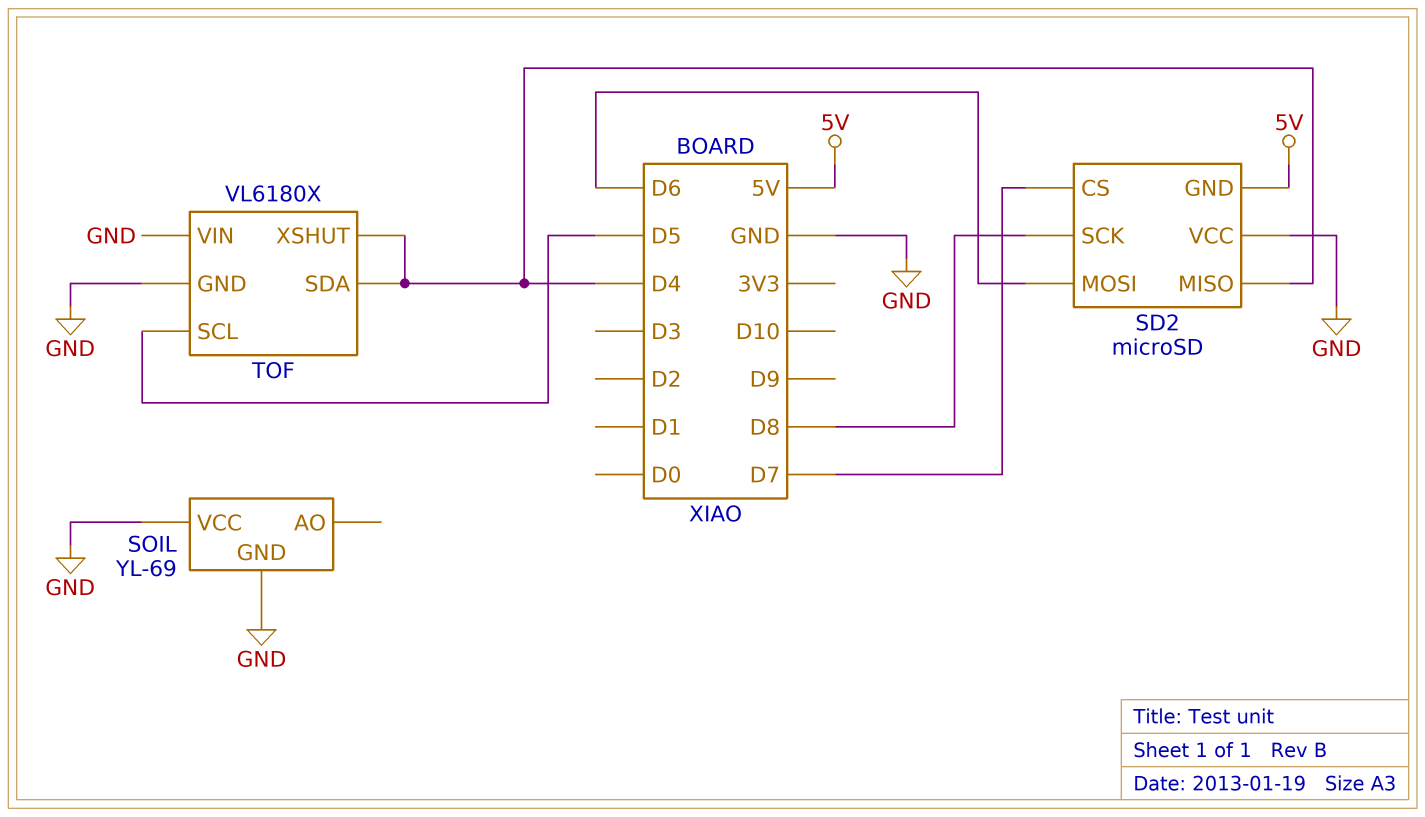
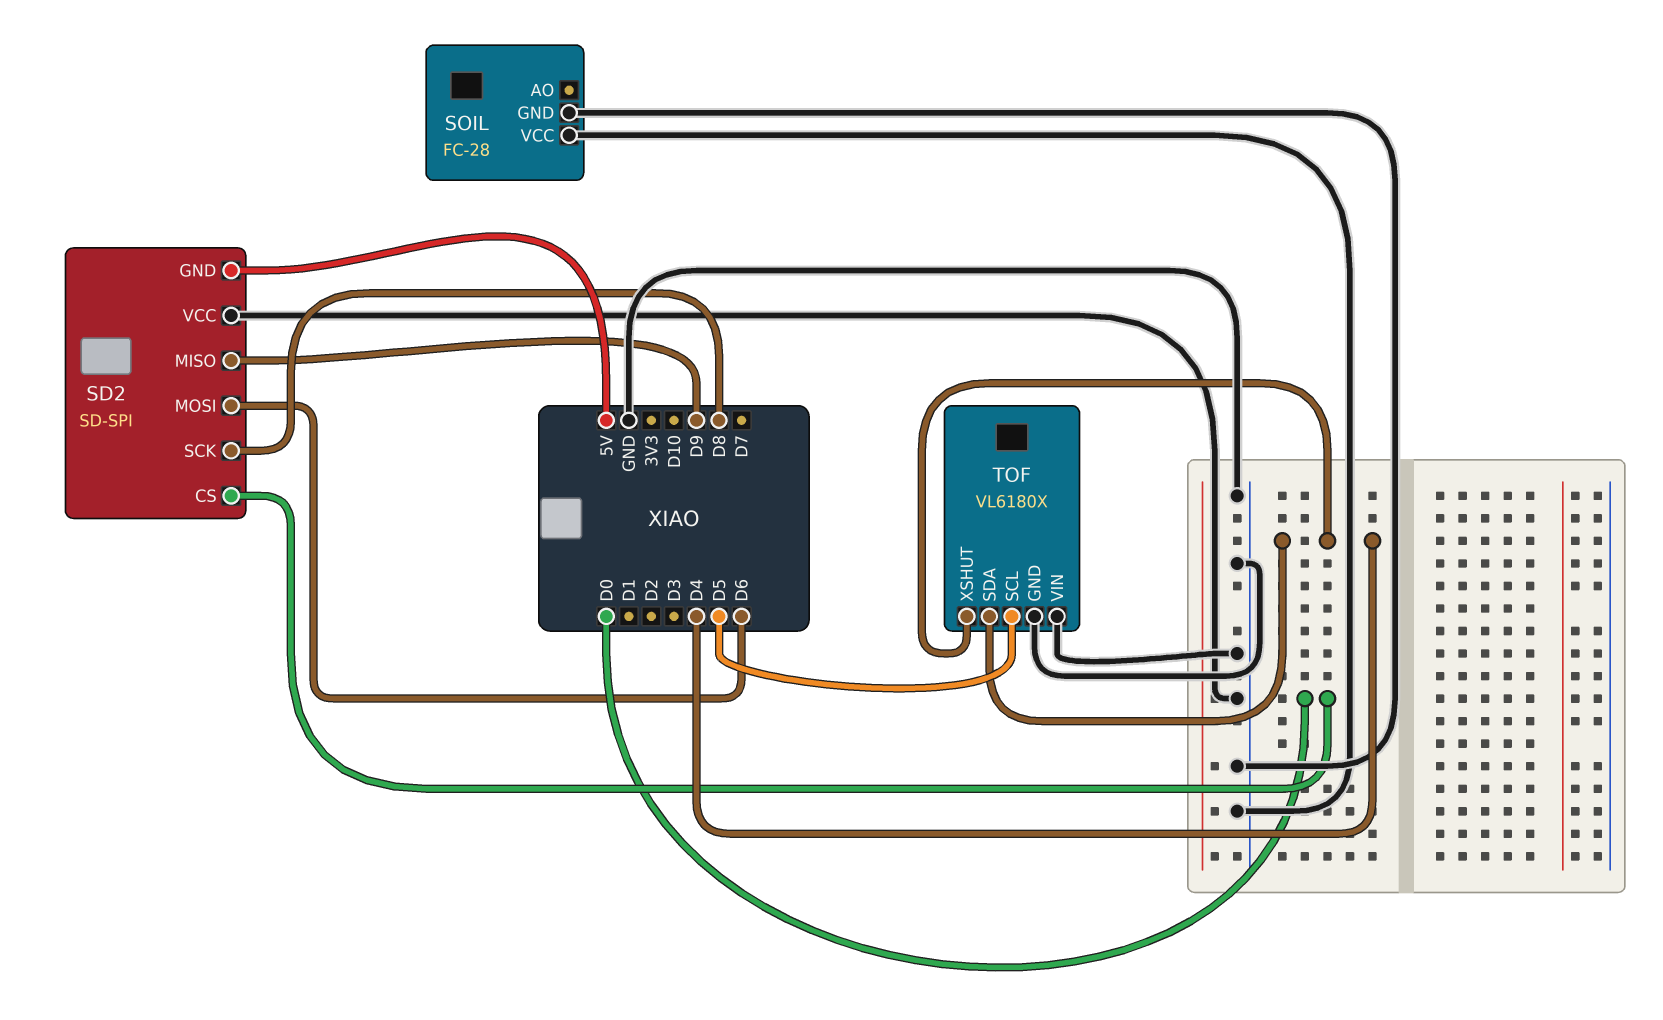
SD2: microSD -> SD-SPI
SD2 pin CS: D7 -> D0
SD2 pin MISO: D4 -> D9
SOIL: YL-69 -> FC-28

